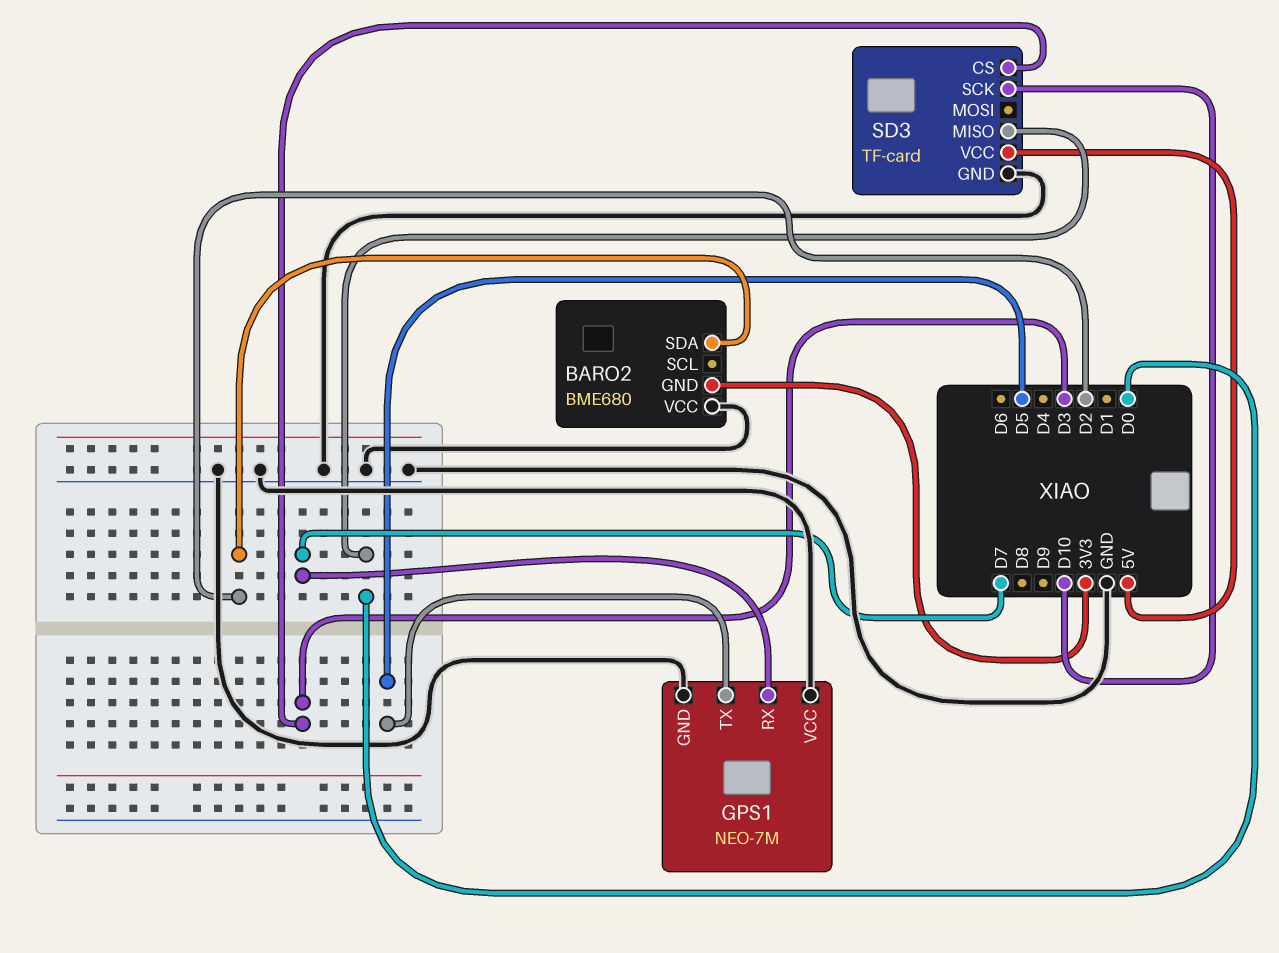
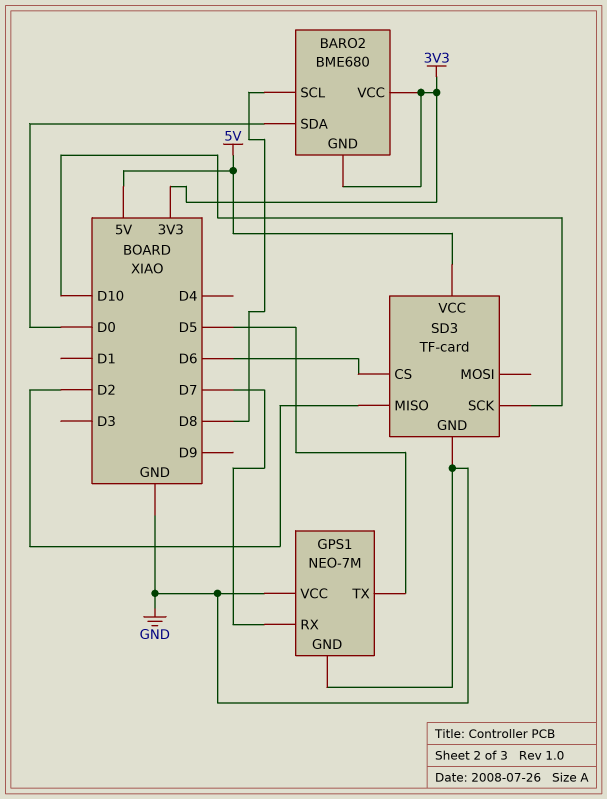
BARO2 pin SCL: none -> D8
BARO2 pin SDA: D2 -> D0
BARO2 pin VCC: GND -> 3V3
SD3 pin CS: D3 -> D6
SD3 pin MISO: D0 -> D2

